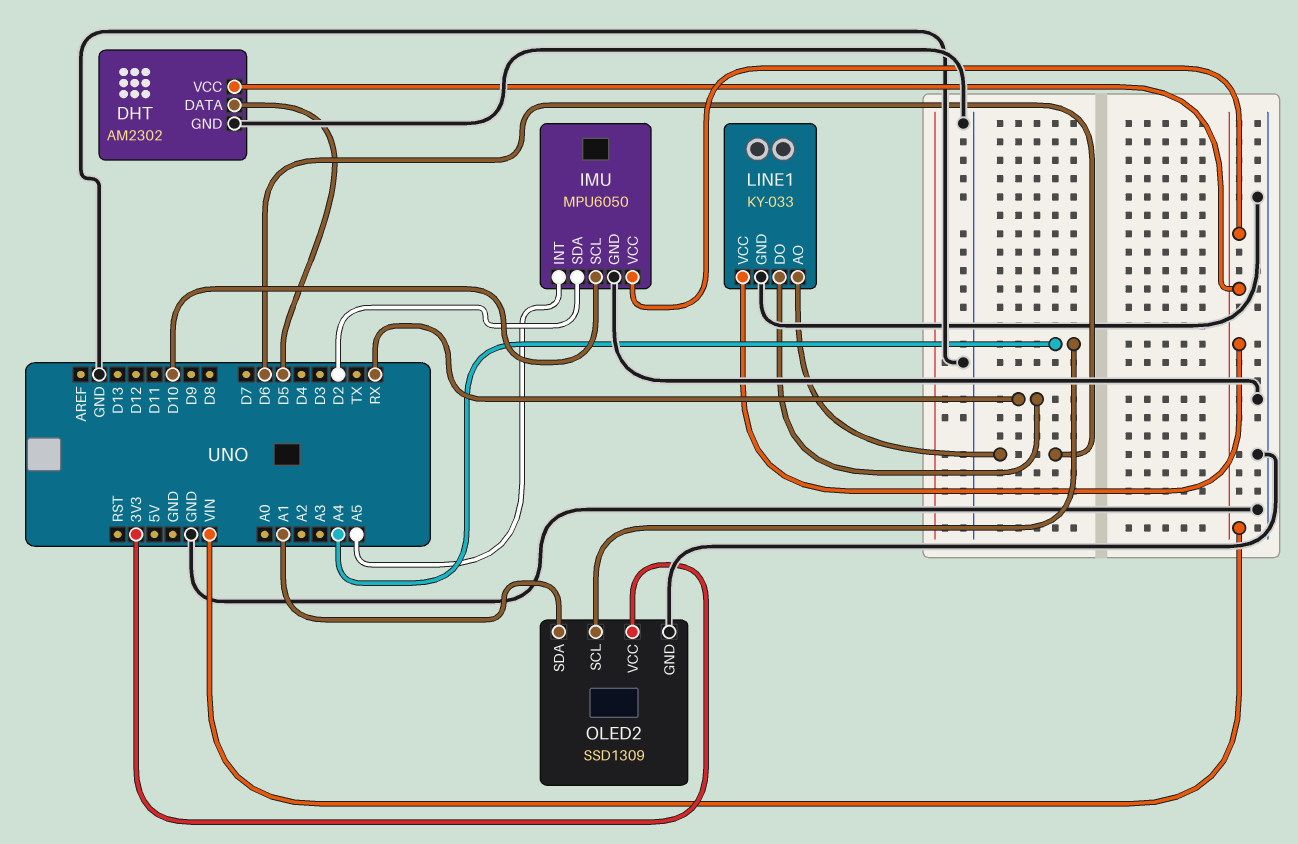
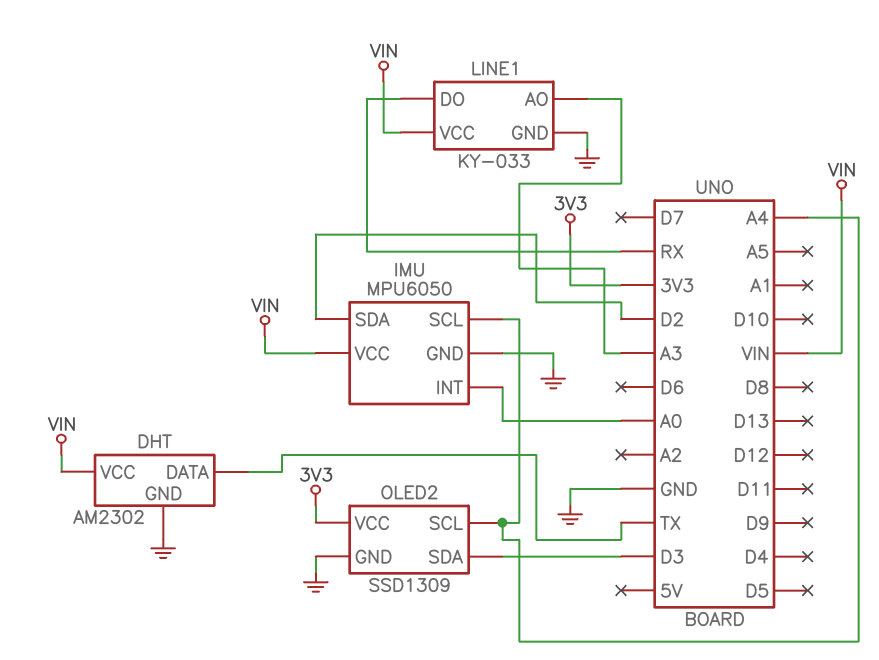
DHT pin DATA: D5 -> TX
IMU pin INT: A5 -> A0
IMU pin SCL: D10 -> A4
LINE1 pin AO: D6 -> A3
OLED2 pin SDA: A1 -> D3

